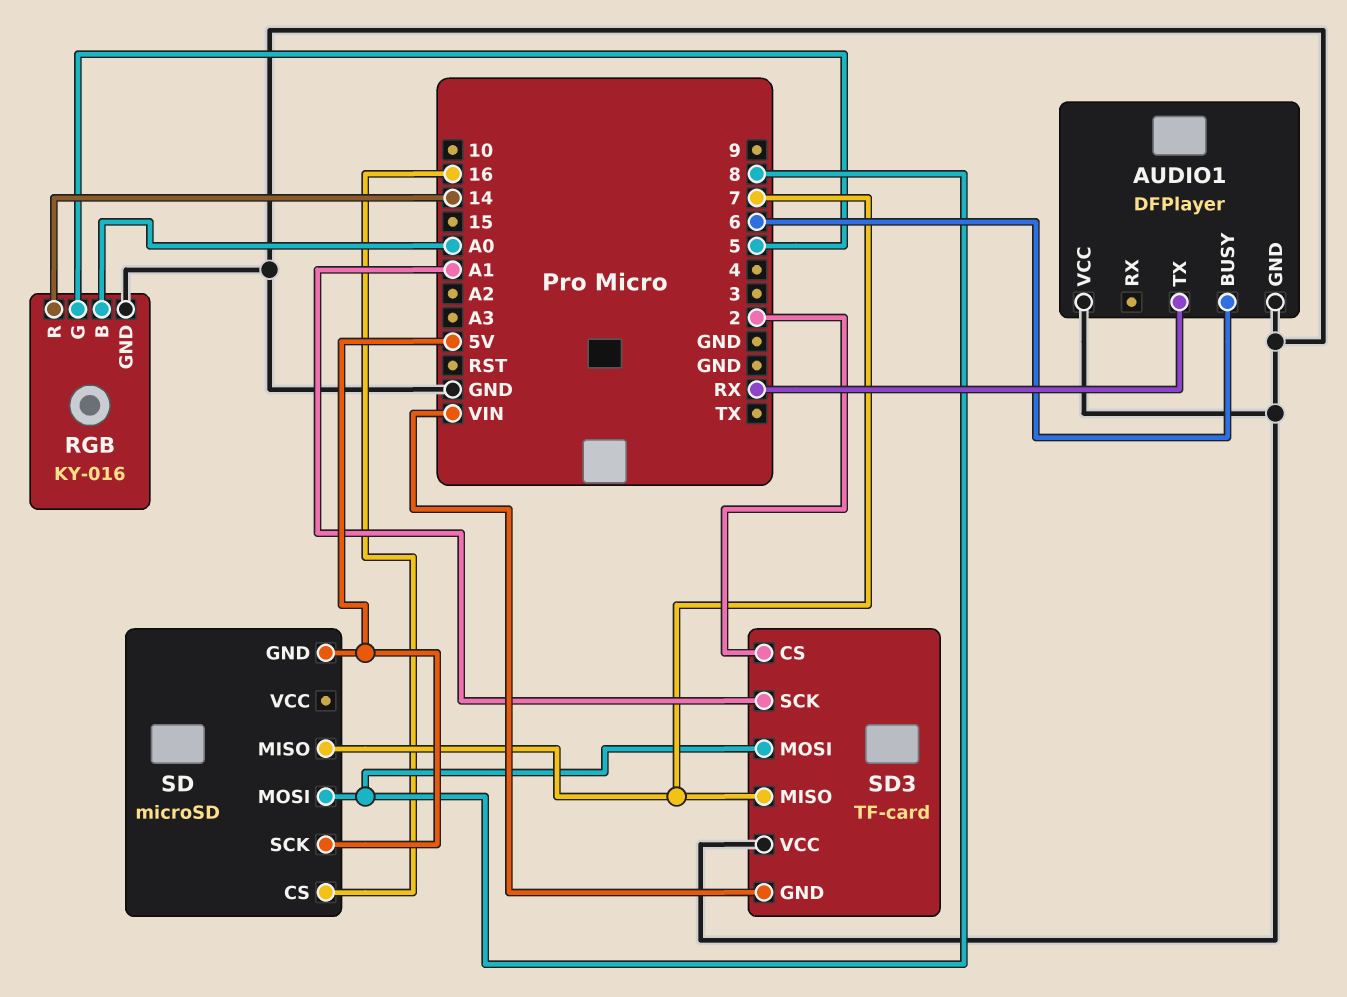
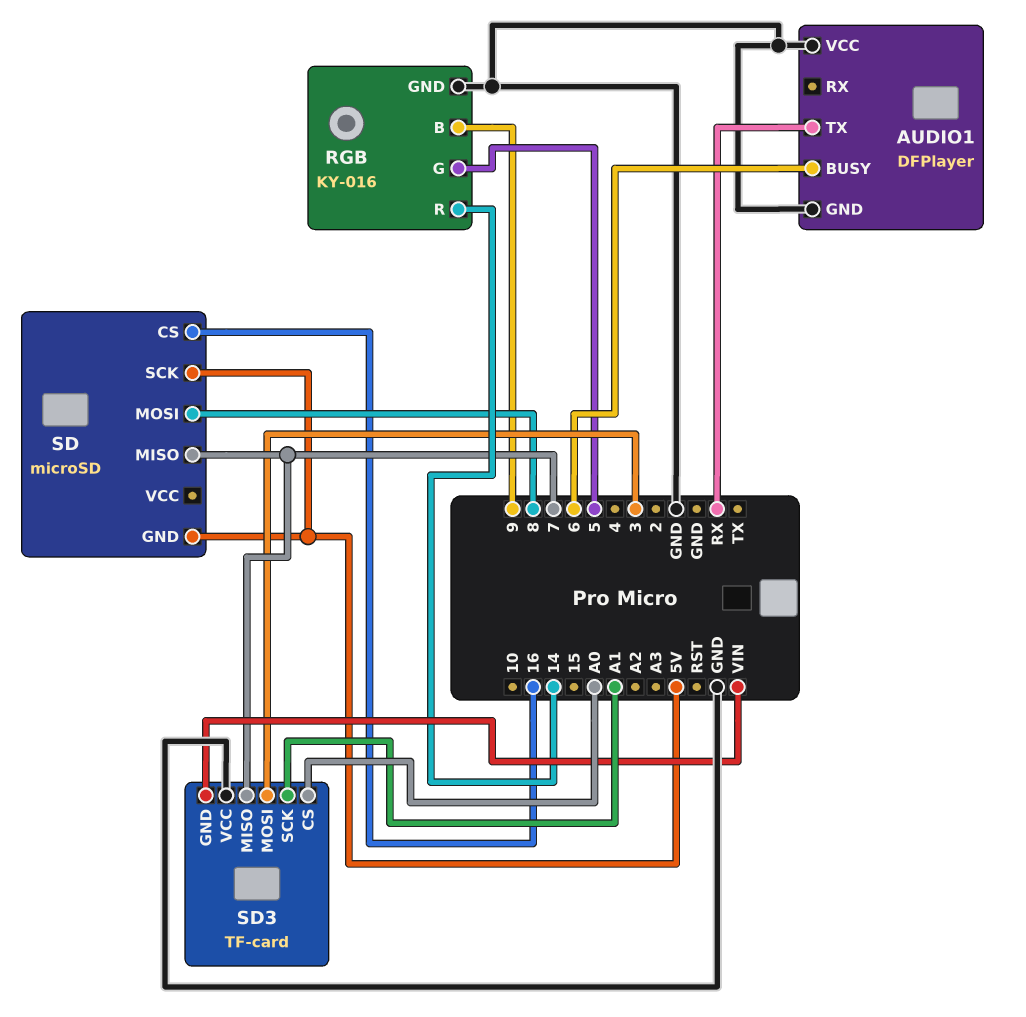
RGB pin B: A0 -> 9
SD3 pin CS: 2 -> A0
SD3 pin MOSI: 8 -> 3

